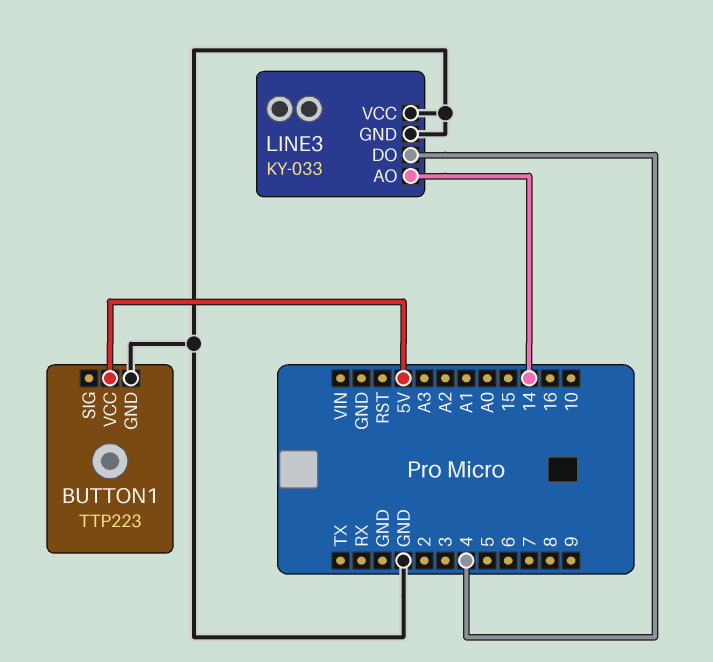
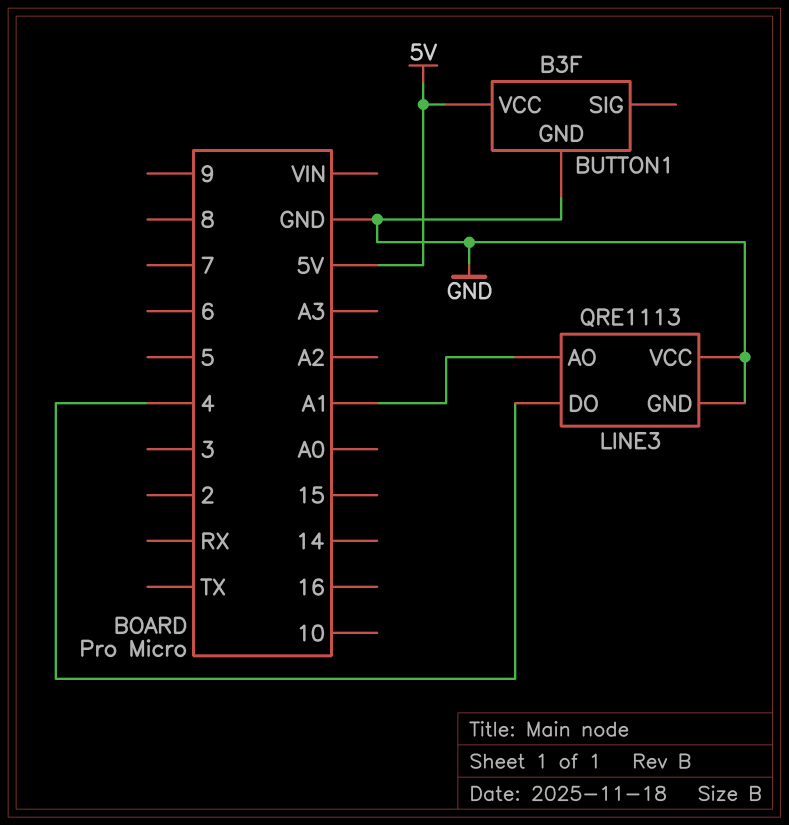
BUTTON1: TTP223 -> B3F
LINE3: KY-033 -> QRE1113
LINE3 pin AO: 14 -> A1

